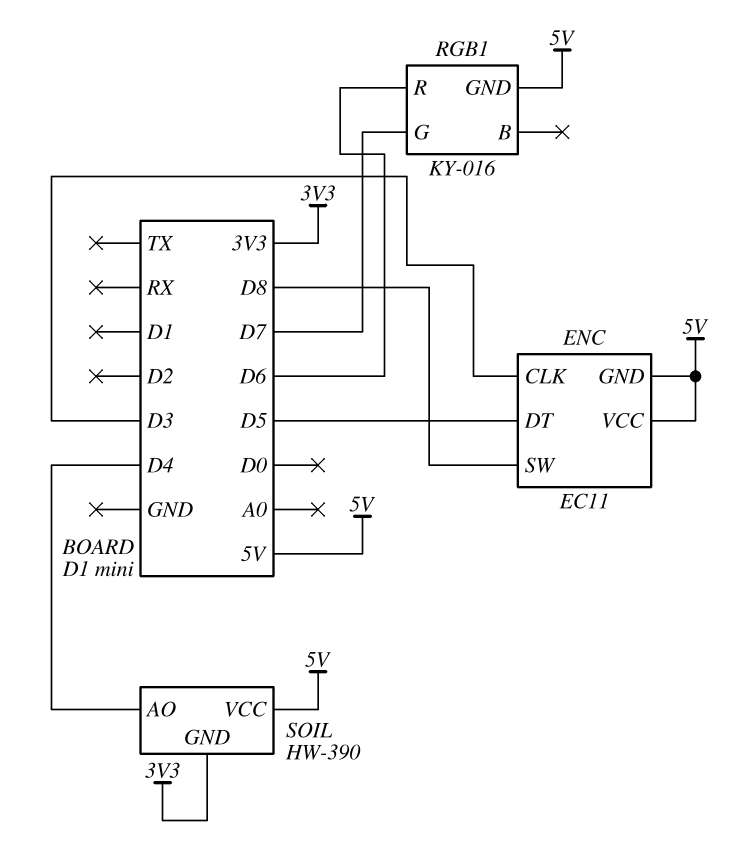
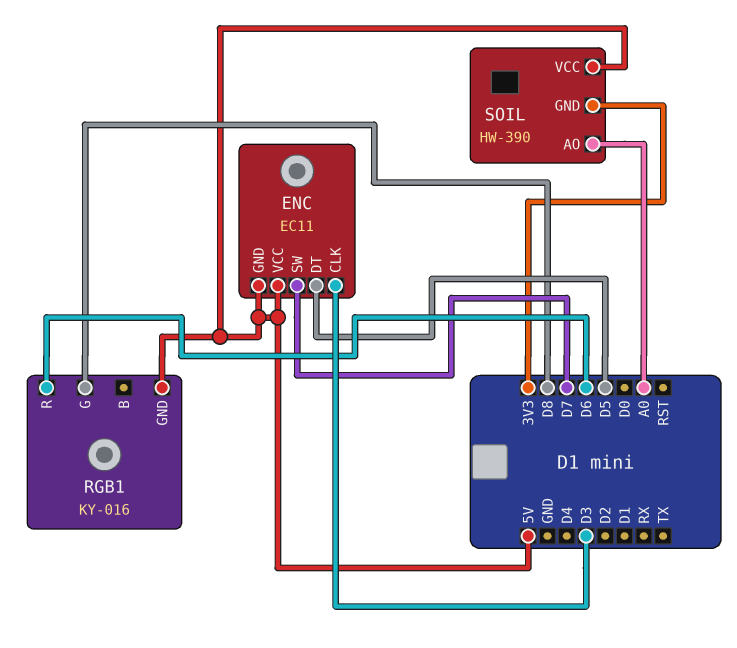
ENC pin SW: D8 -> D7
RGB1 pin G: D7 -> D8
SOIL pin AO: D4 -> A0

